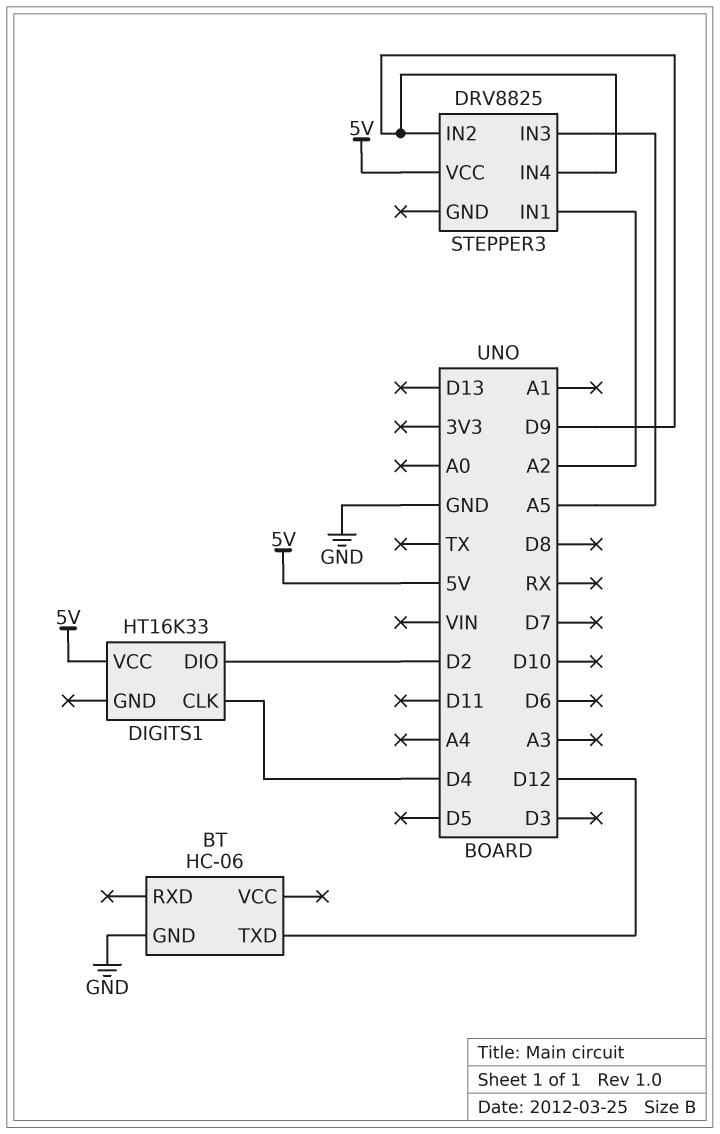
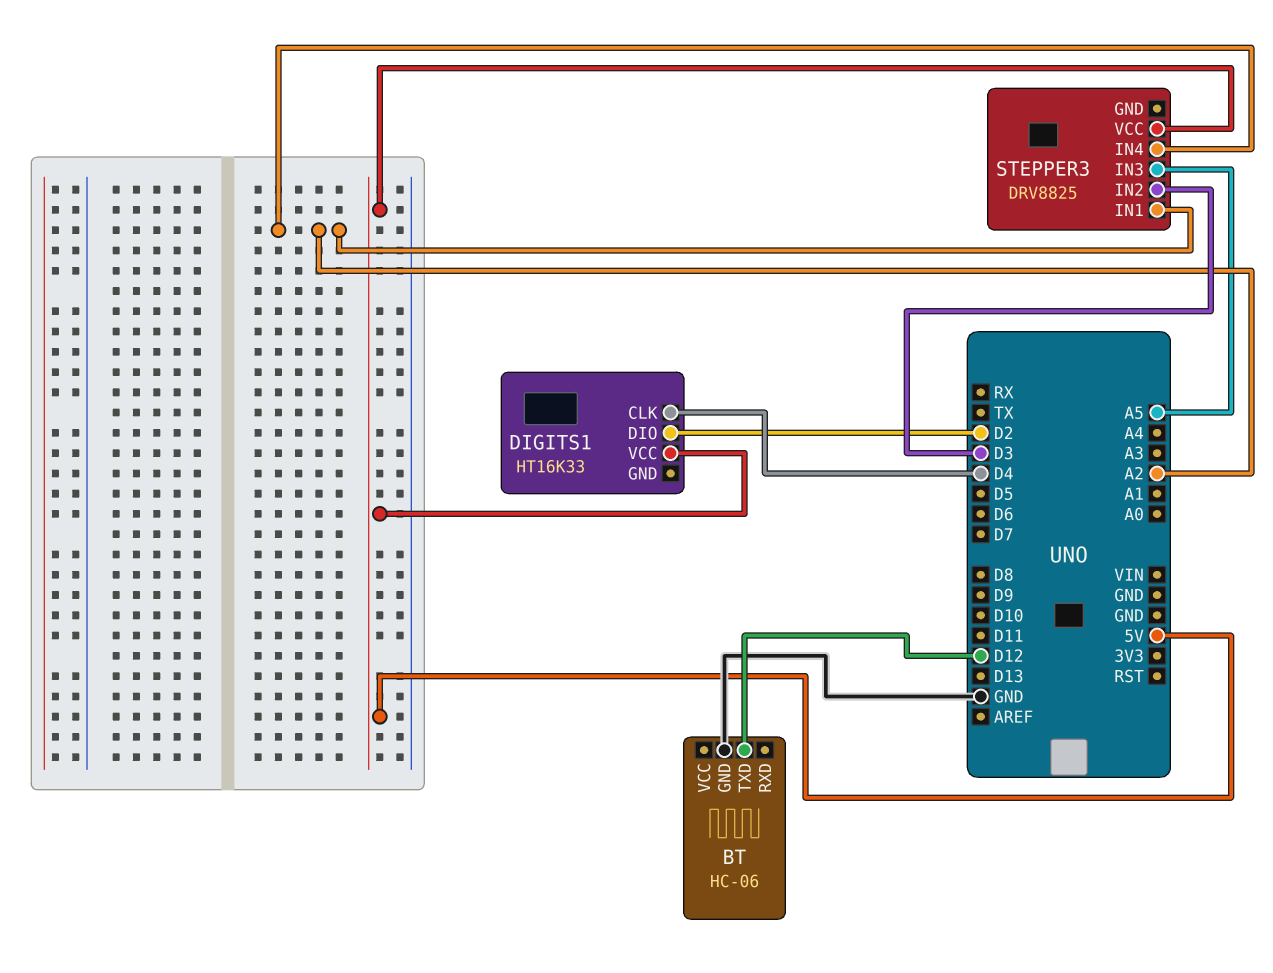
STEPPER3 pin IN2: D9 -> D3
STEPPER3 pin IN4: D9 -> A2

